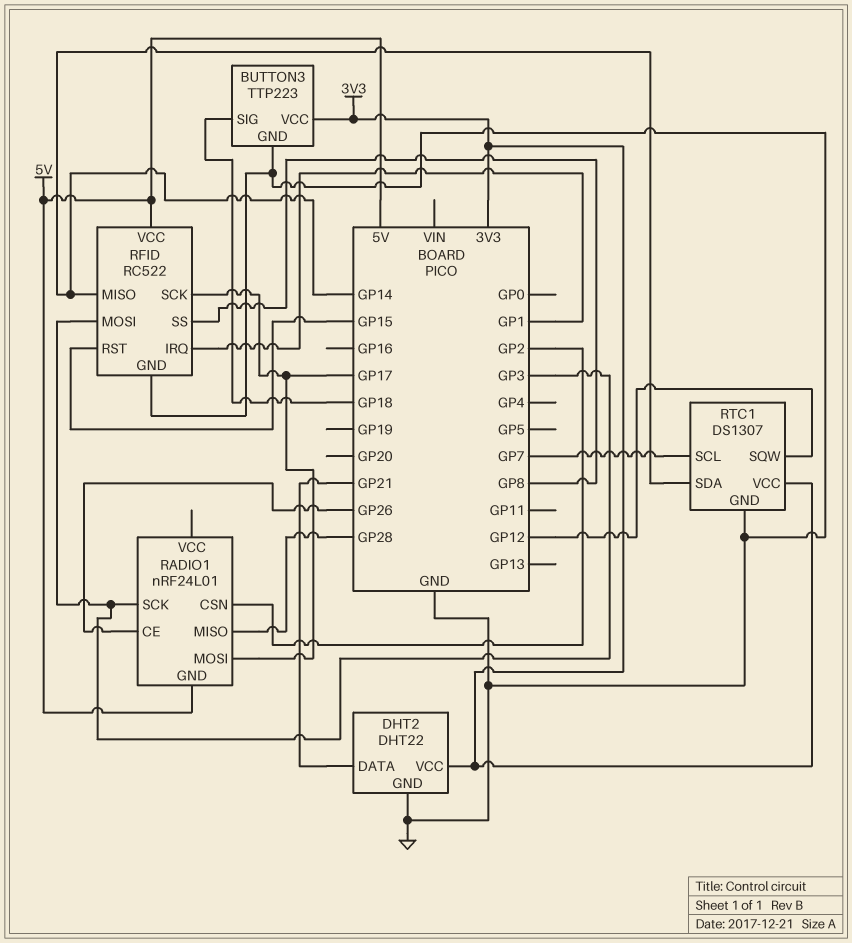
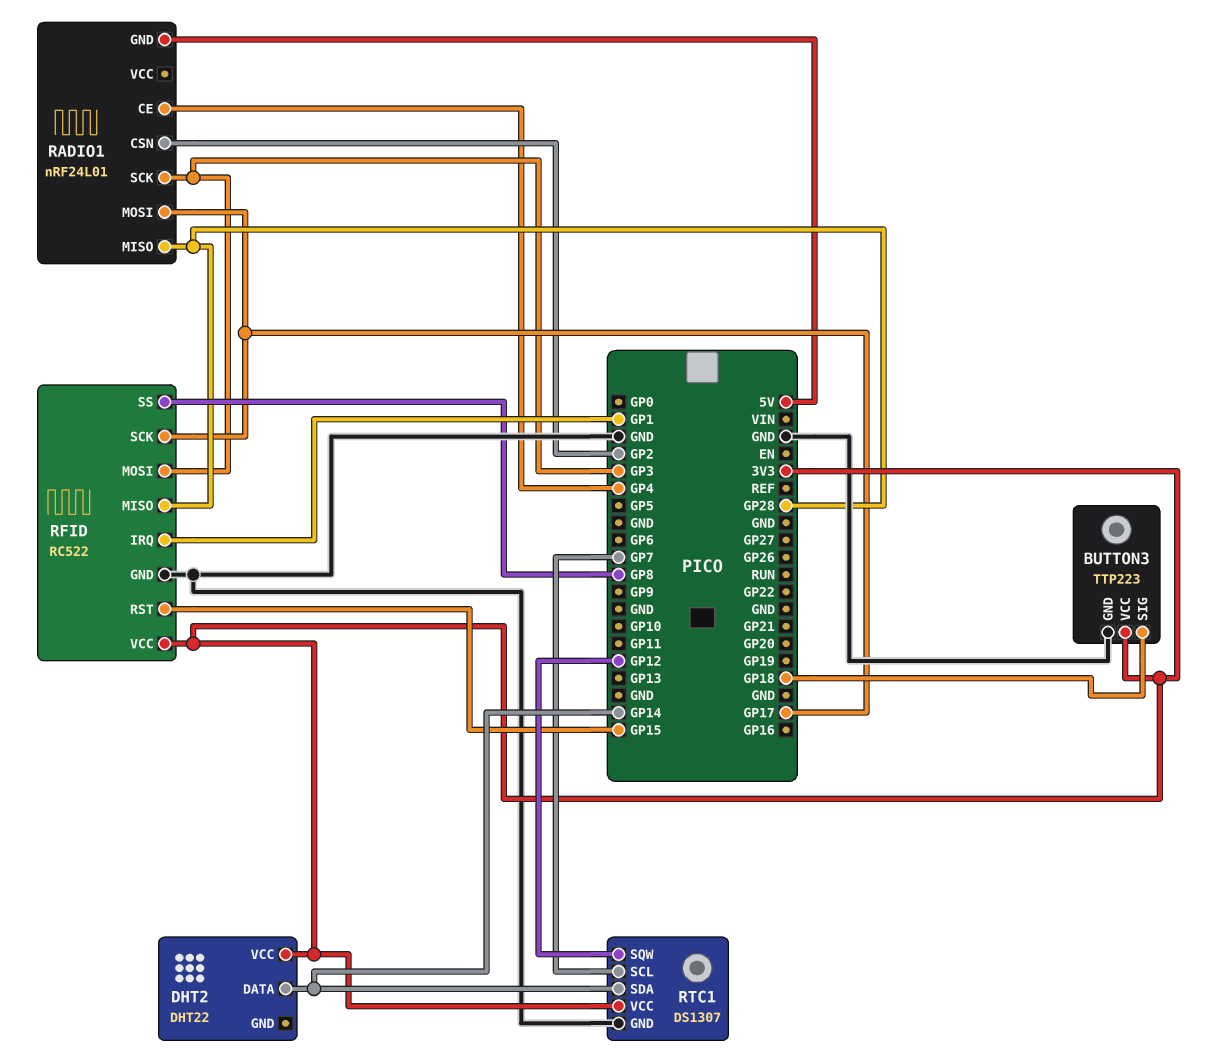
DHT2 pin DATA: GP21 -> GP14
DHT2 pin GND: GND -> none
RADIO1 pin CE: GP26 -> GP4
RFID pin MISO: GP14 -> GP28
RFID pin VCC: 5V -> 3V3

